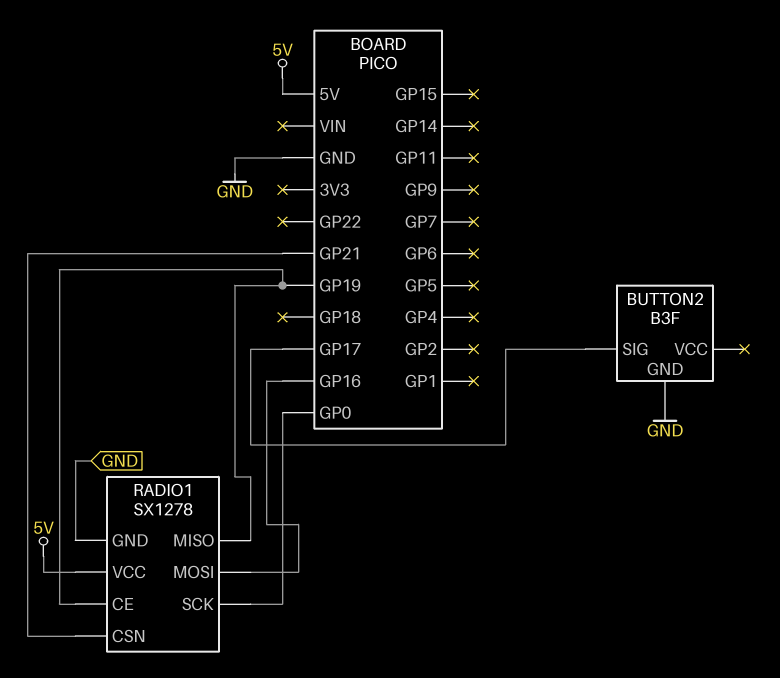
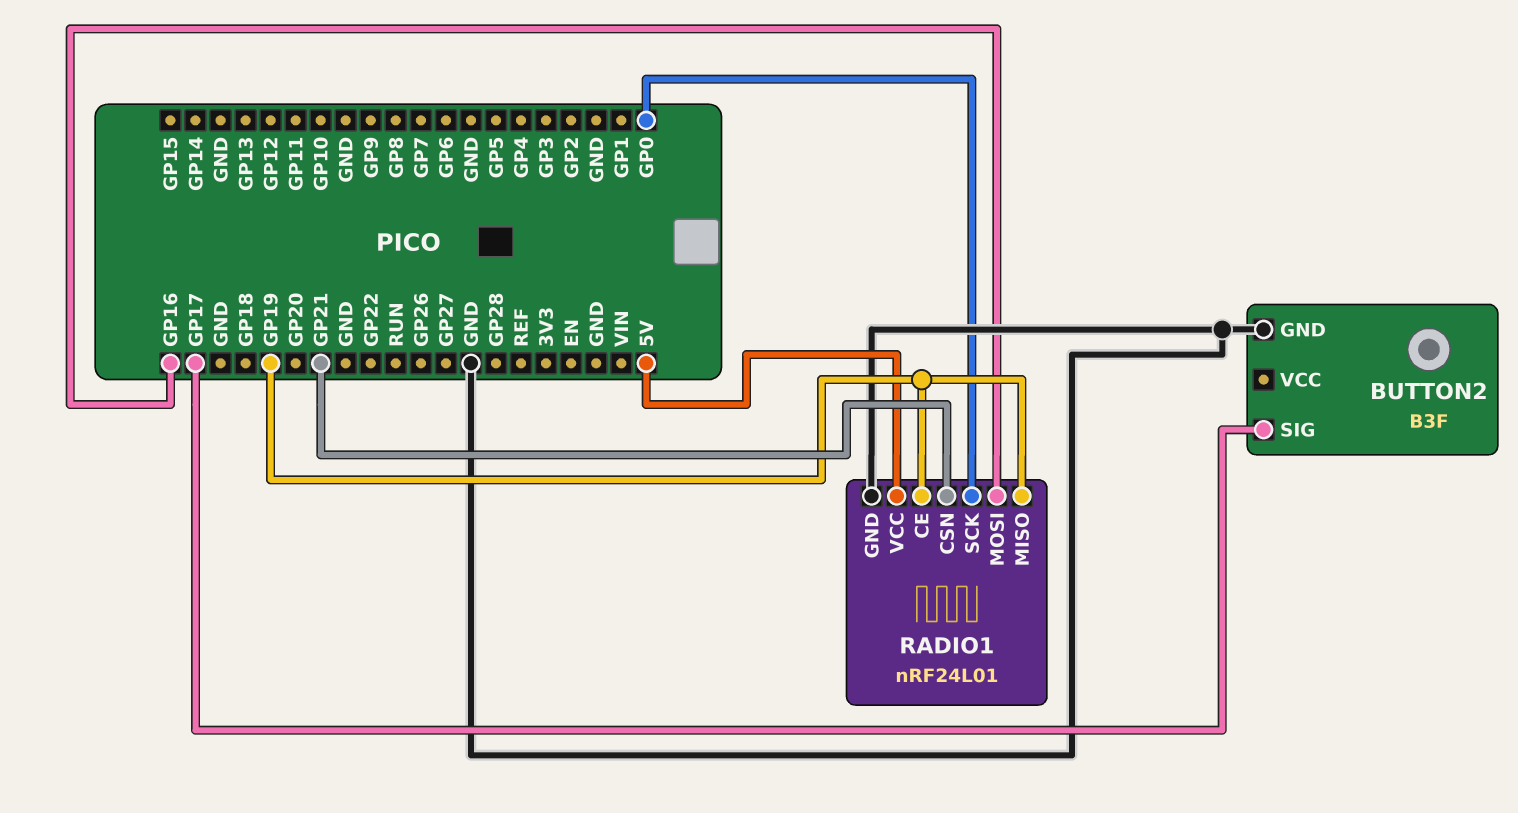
RADIO1: SX1278 -> nRF24L01

